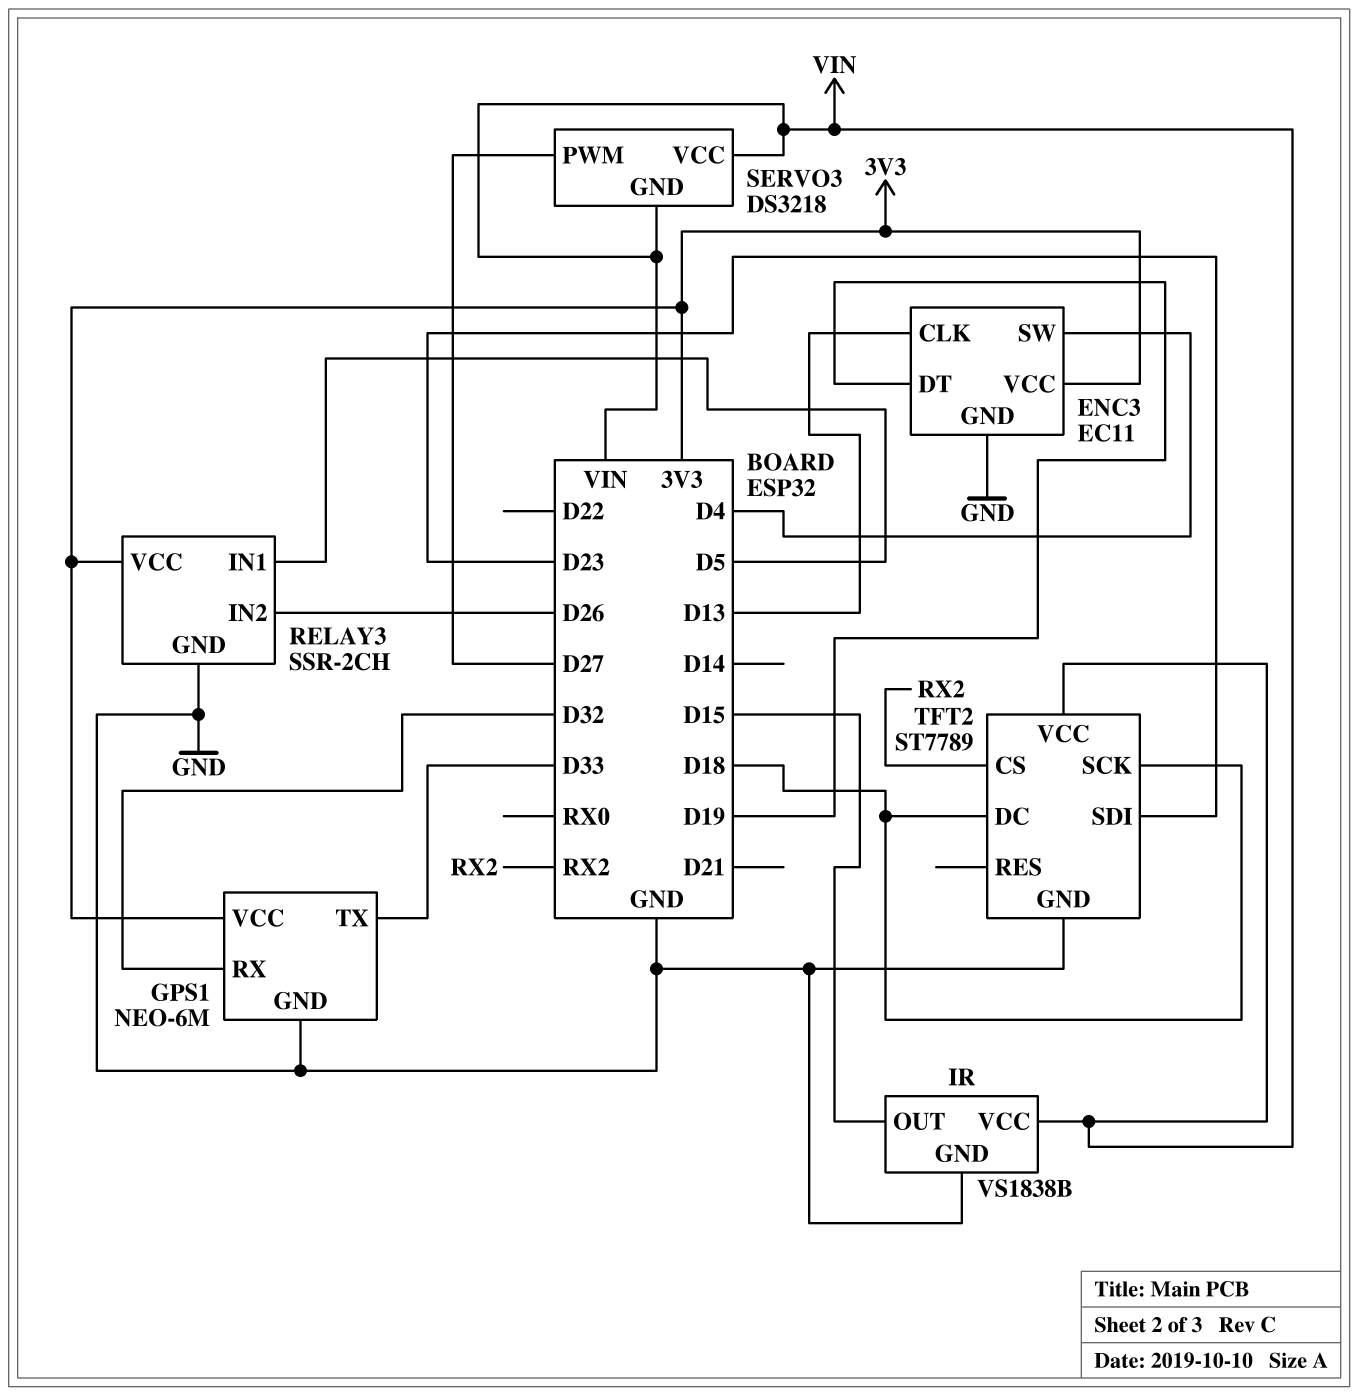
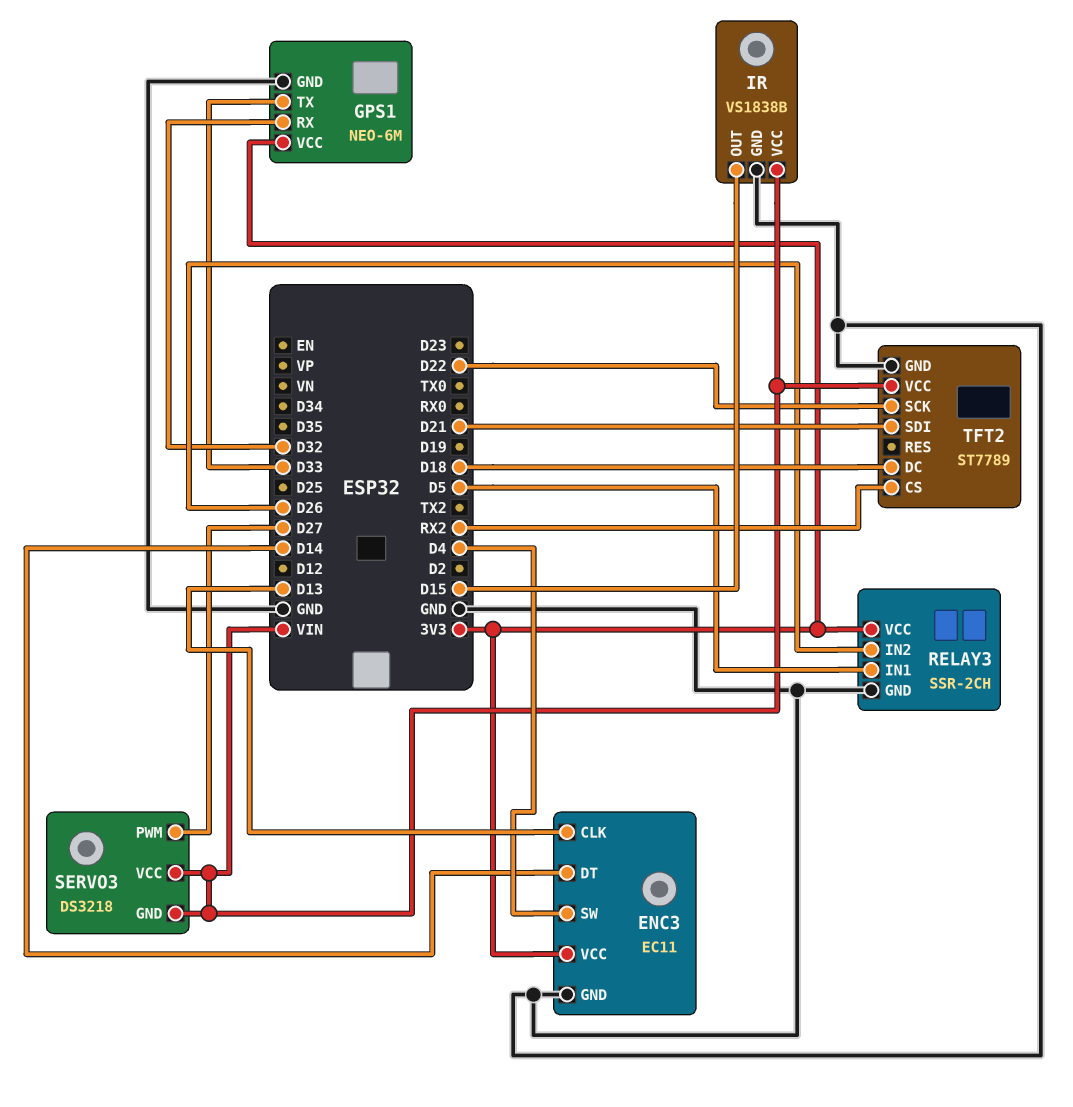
ENC3 pin DT: D19 -> D14
TFT2 pin SCK: D18 -> D22
TFT2 pin SDI: D23 -> D21

